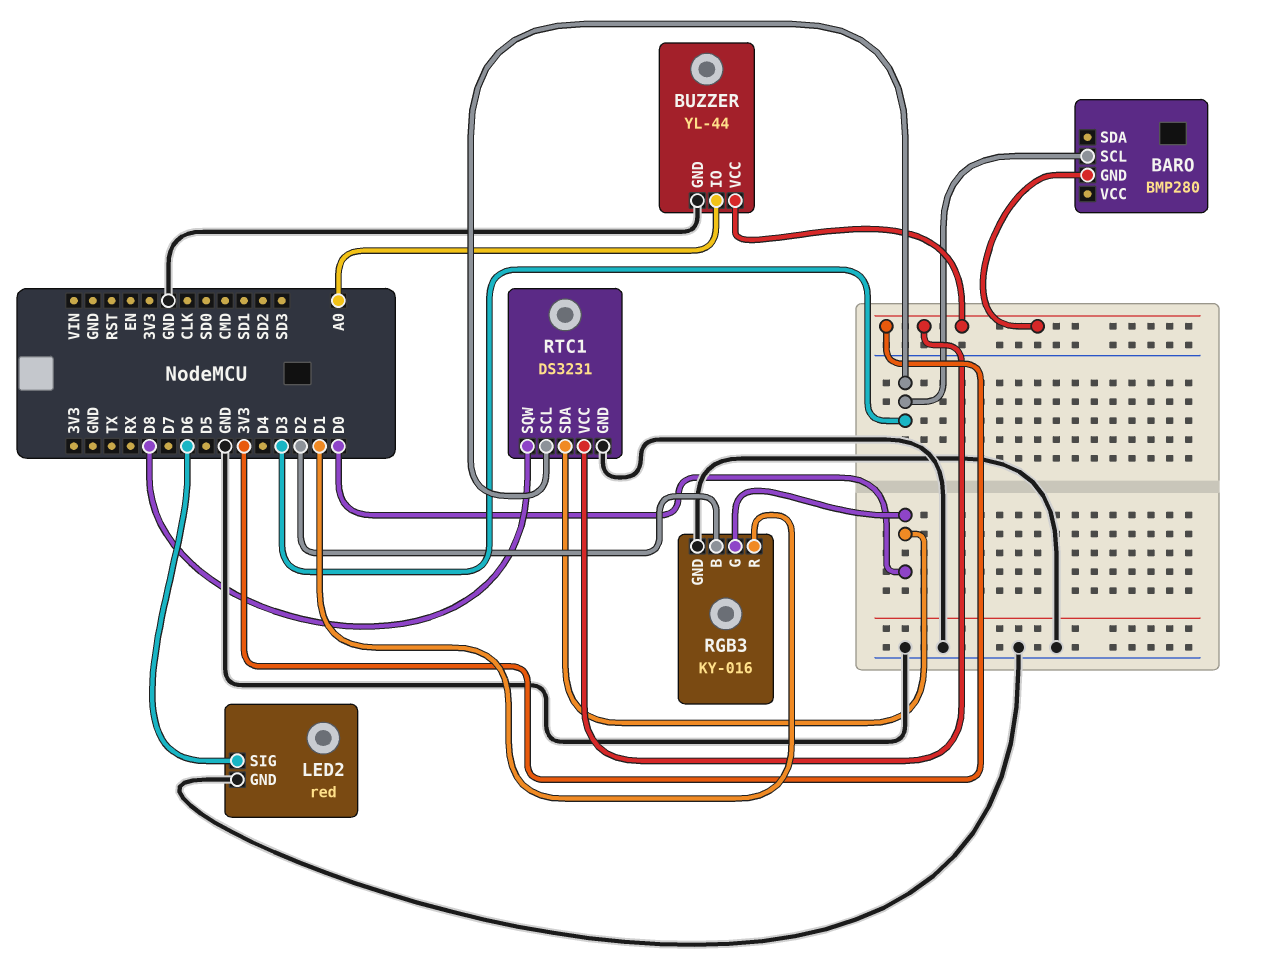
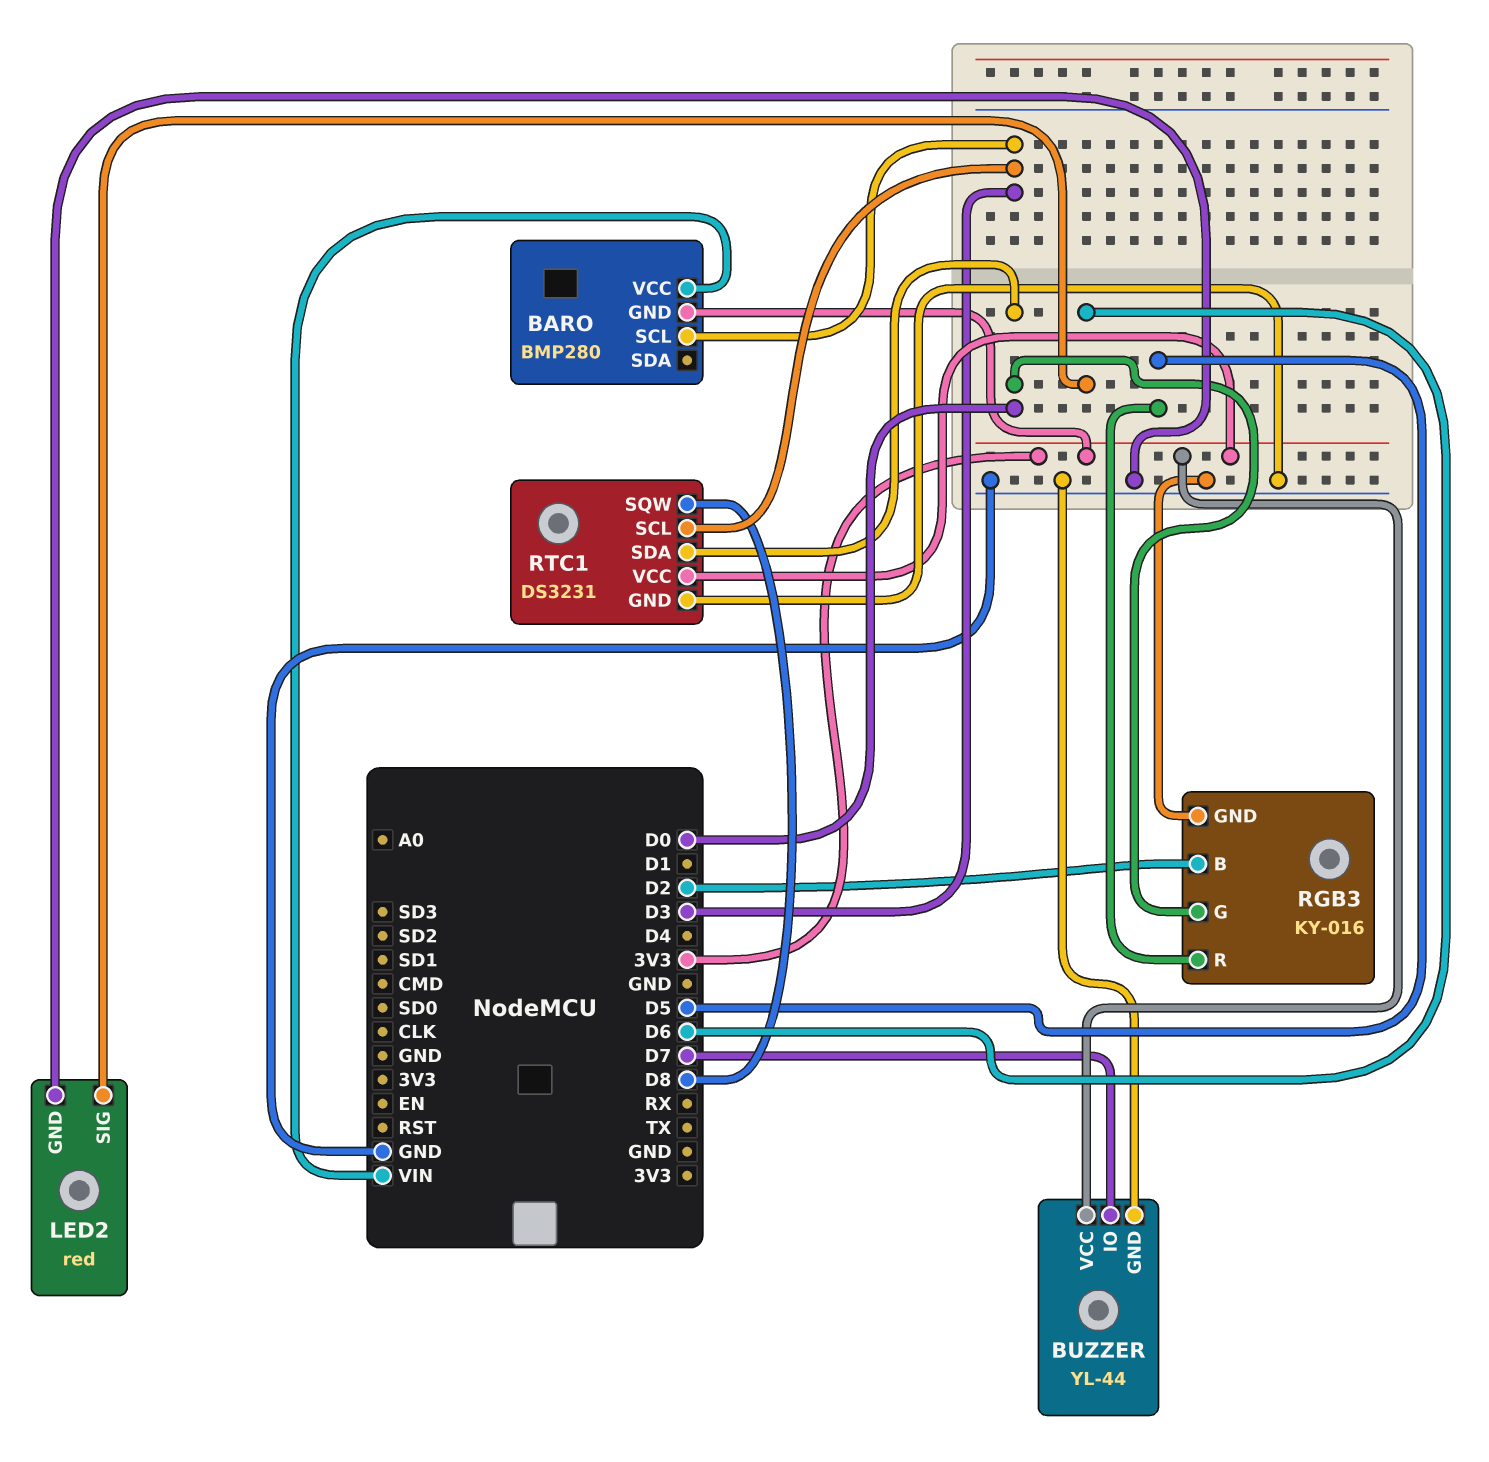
BARO pin VCC: none -> VIN
BUZZER pin IO: A0 -> D7
RGB3 pin R: D1 -> D5

